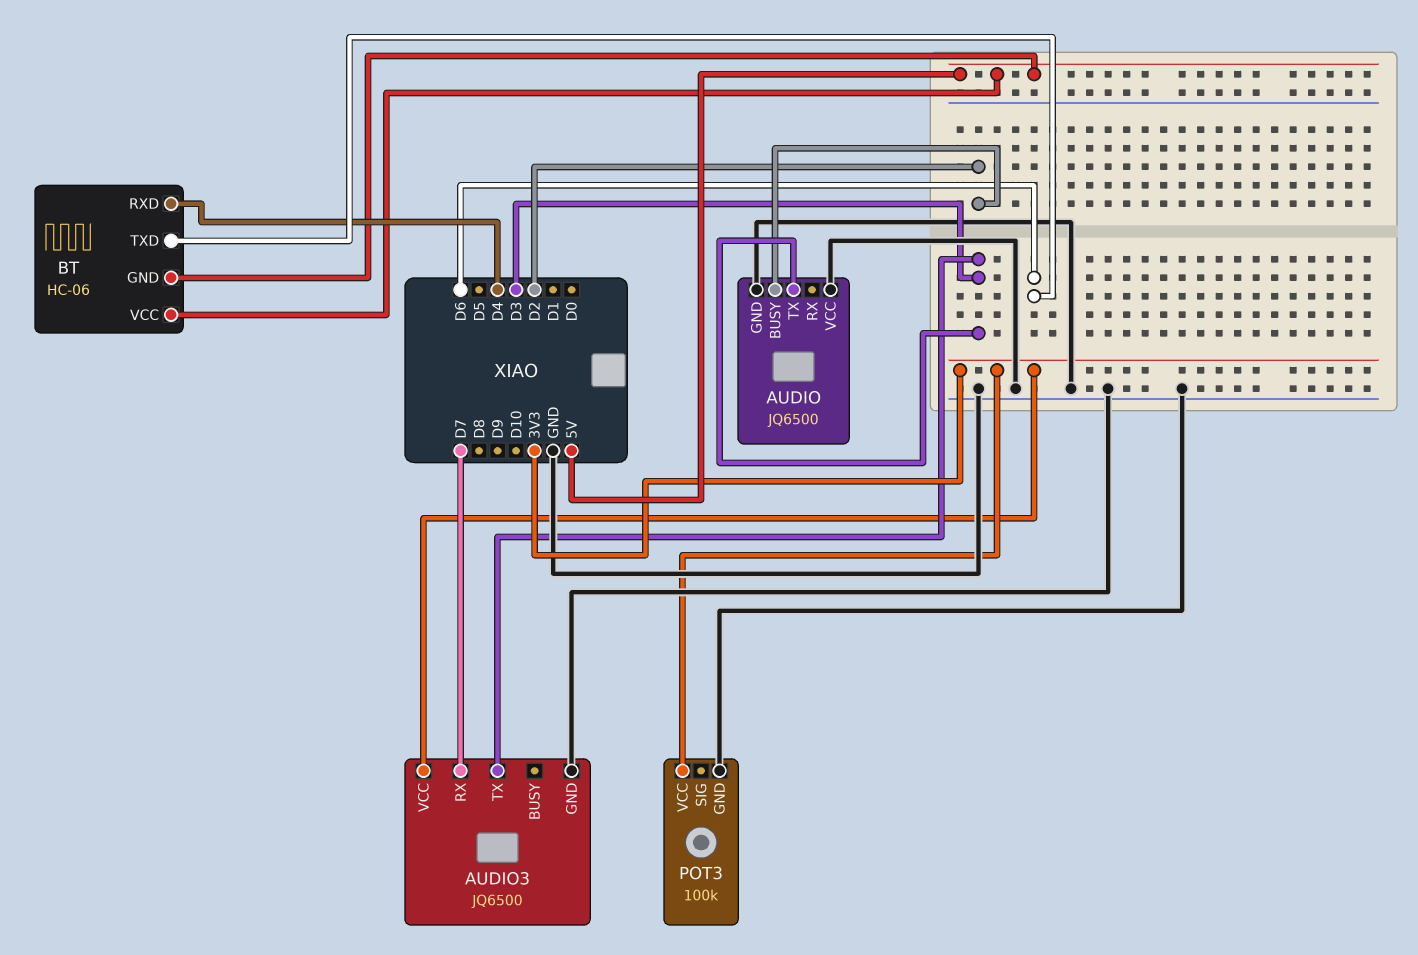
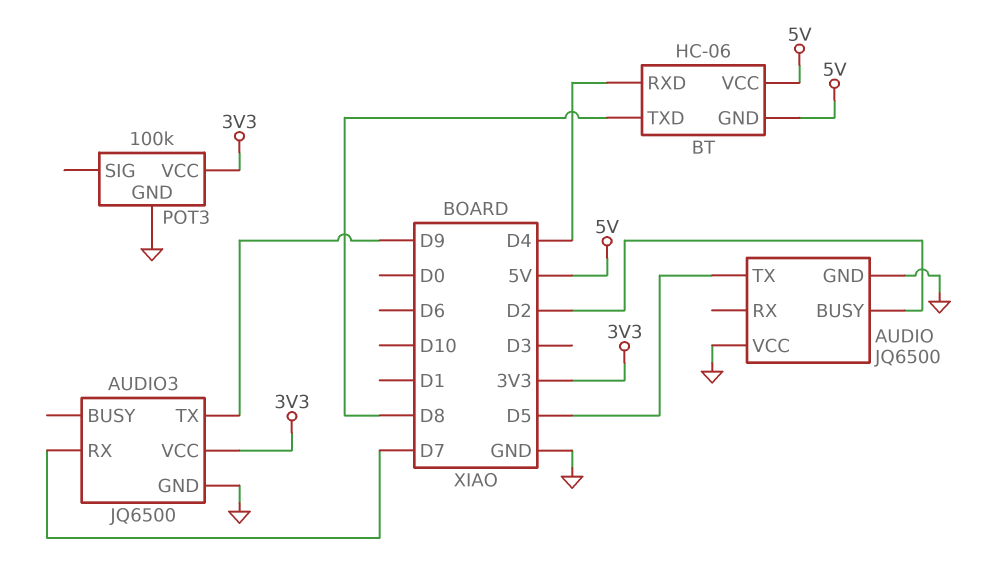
AUDIO pin TX: D3 -> D5
AUDIO3 pin TX: D3 -> D9
BT pin TXD: D6 -> D8

